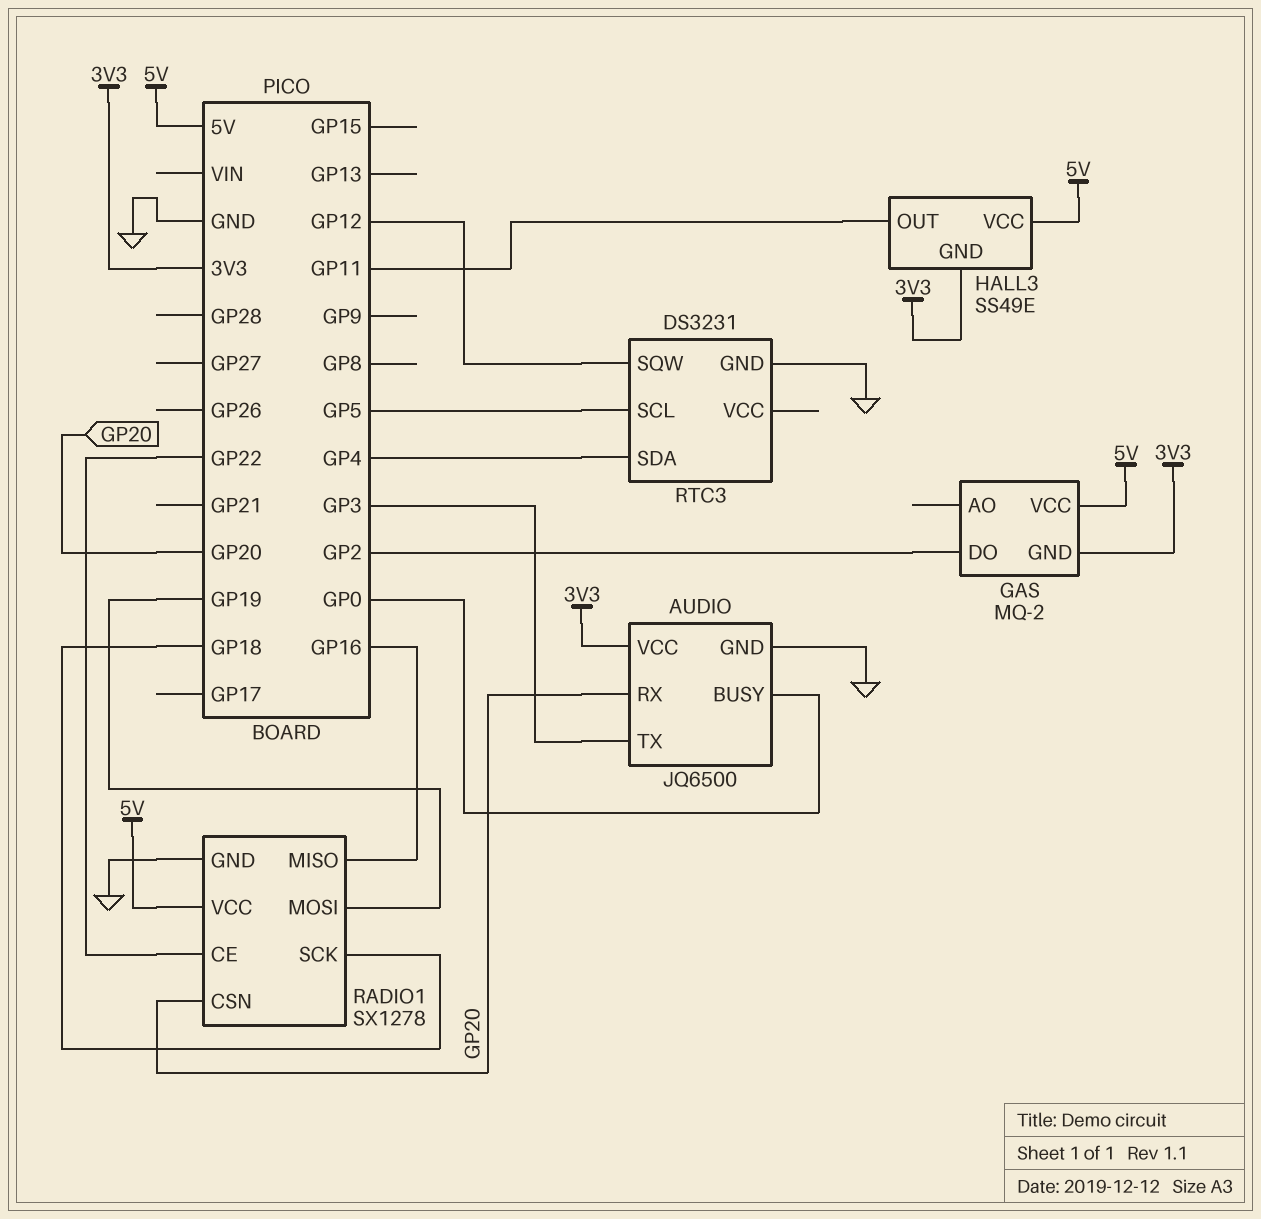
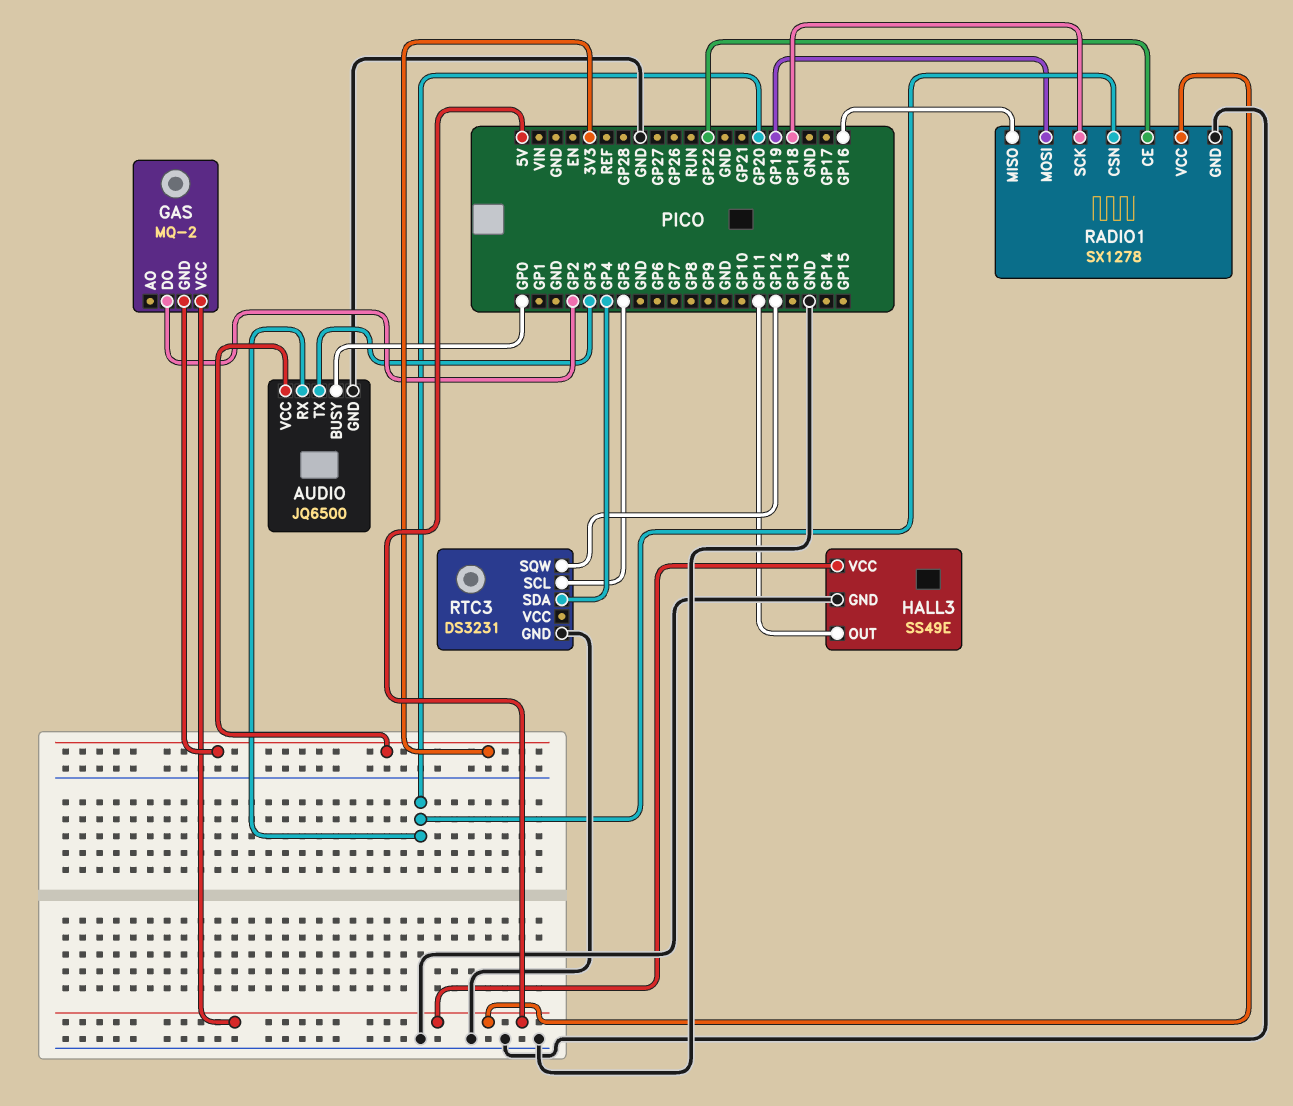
HALL3 pin GND: 3V3 -> GND

